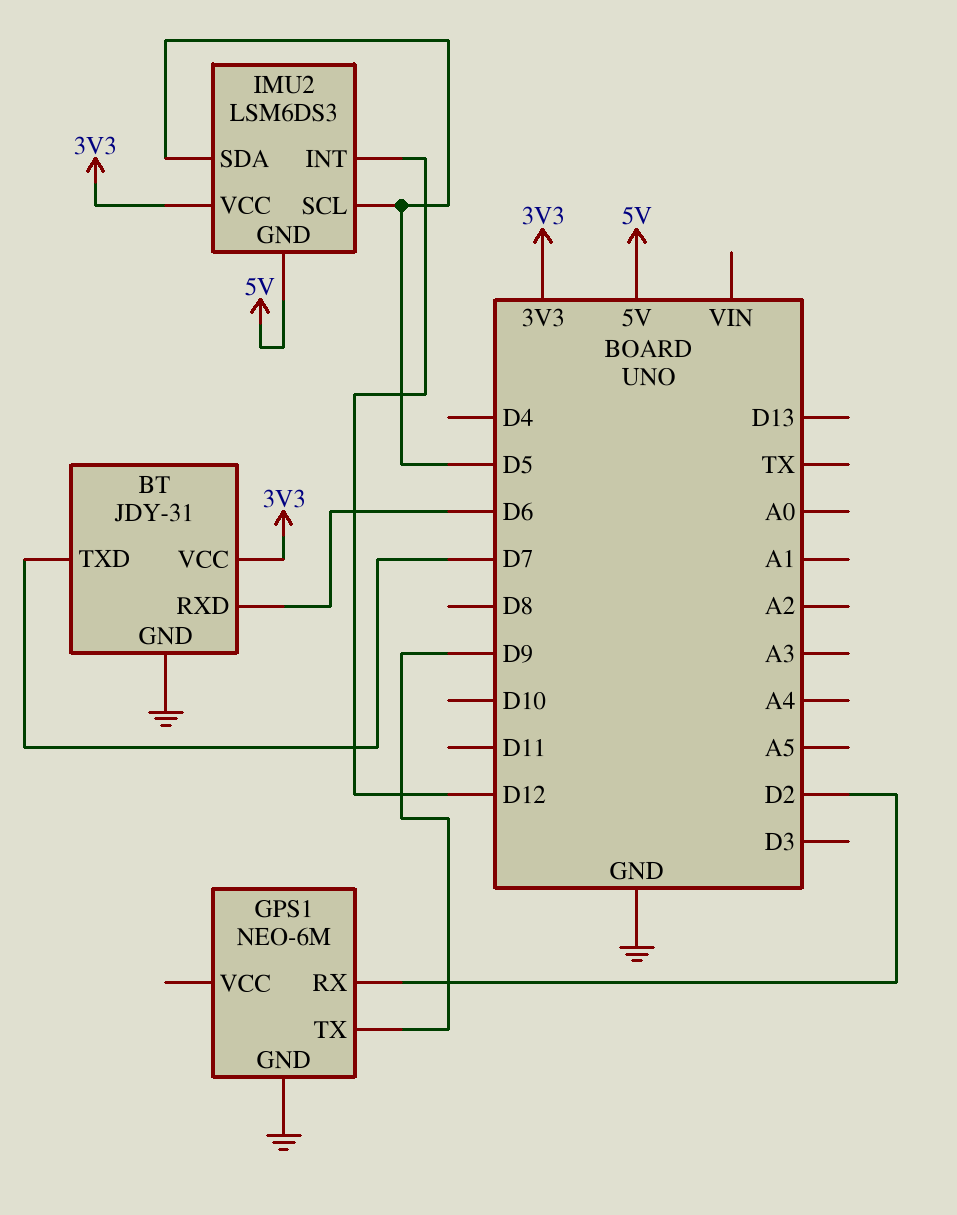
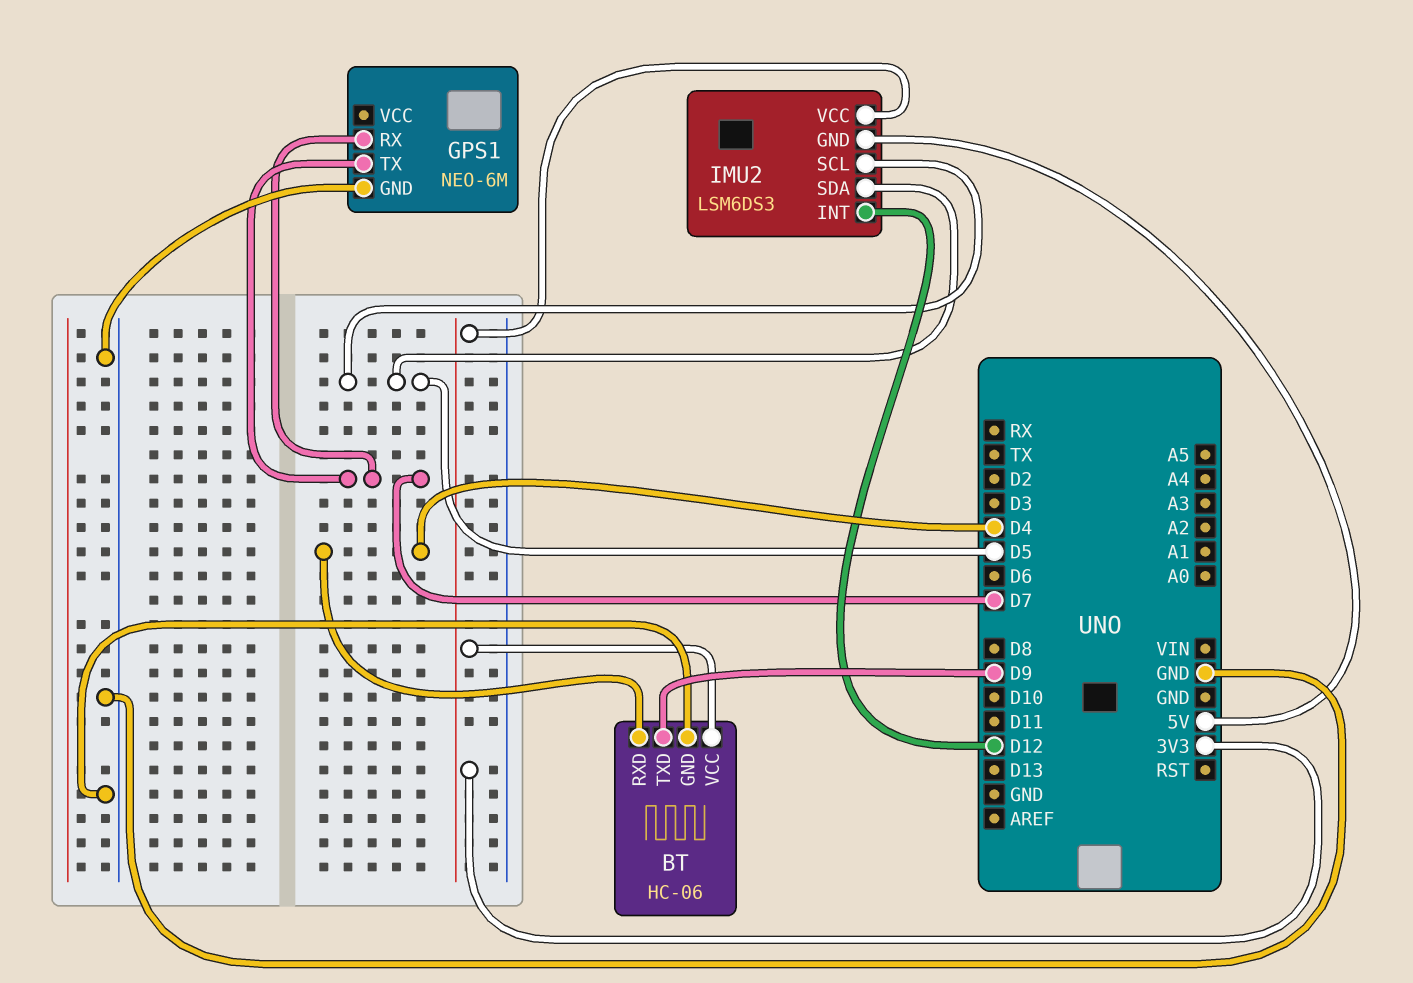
BT: JDY-31 -> HC-06
BT pin RXD: D6 -> D4
BT pin TXD: D7 -> D9
GPS1 pin RX: D2 -> D7
GPS1 pin TX: D9 -> D7

